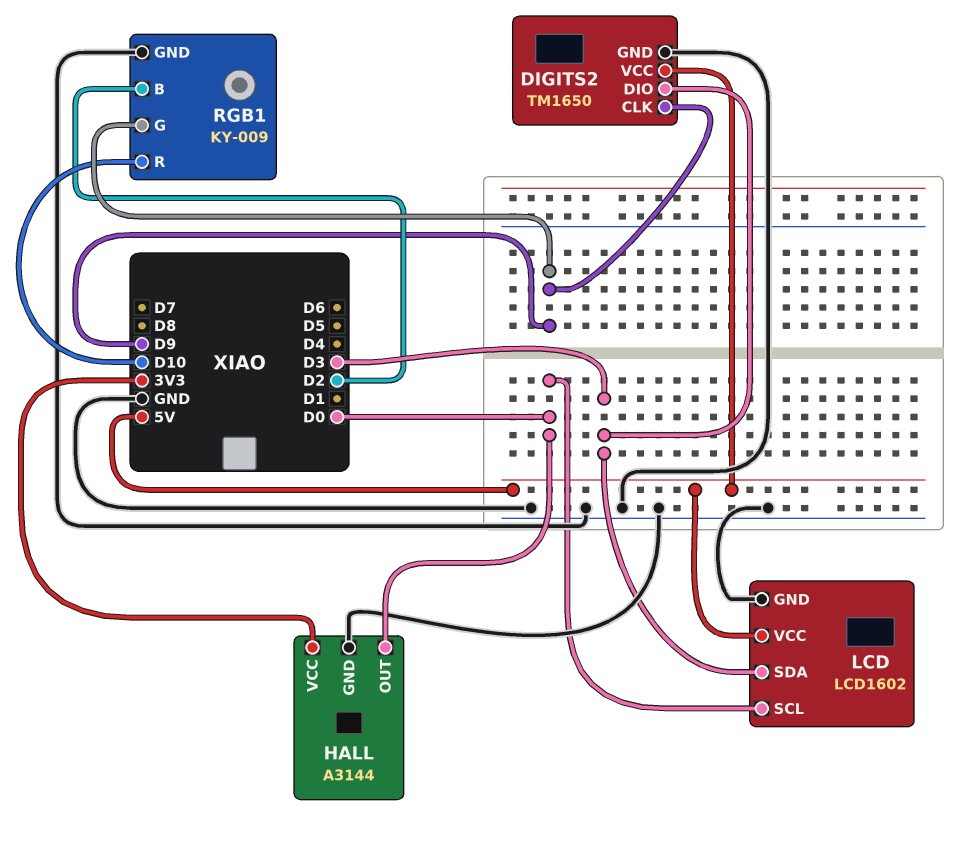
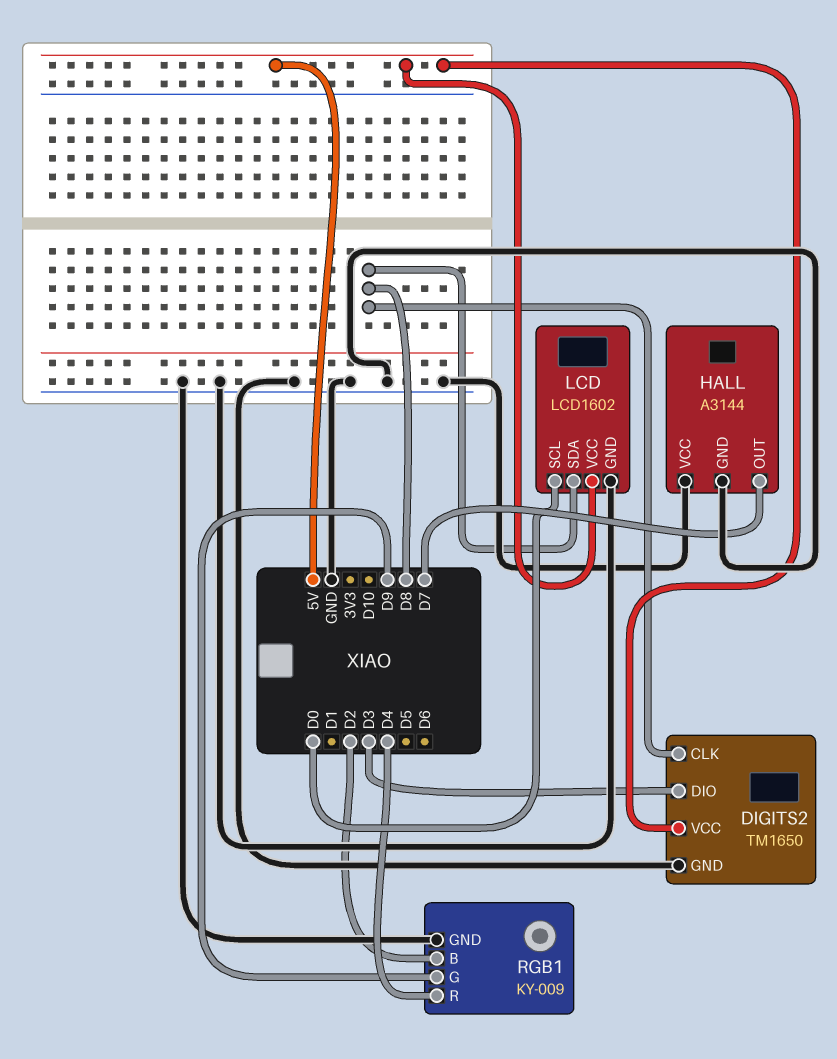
DIGITS2 pin CLK: D9 -> D8
HALL pin OUT: D0 -> D7
HALL pin VCC: 3V3 -> GND
LCD pin SDA: D3 -> D8
RGB1 pin R: D10 -> D4

